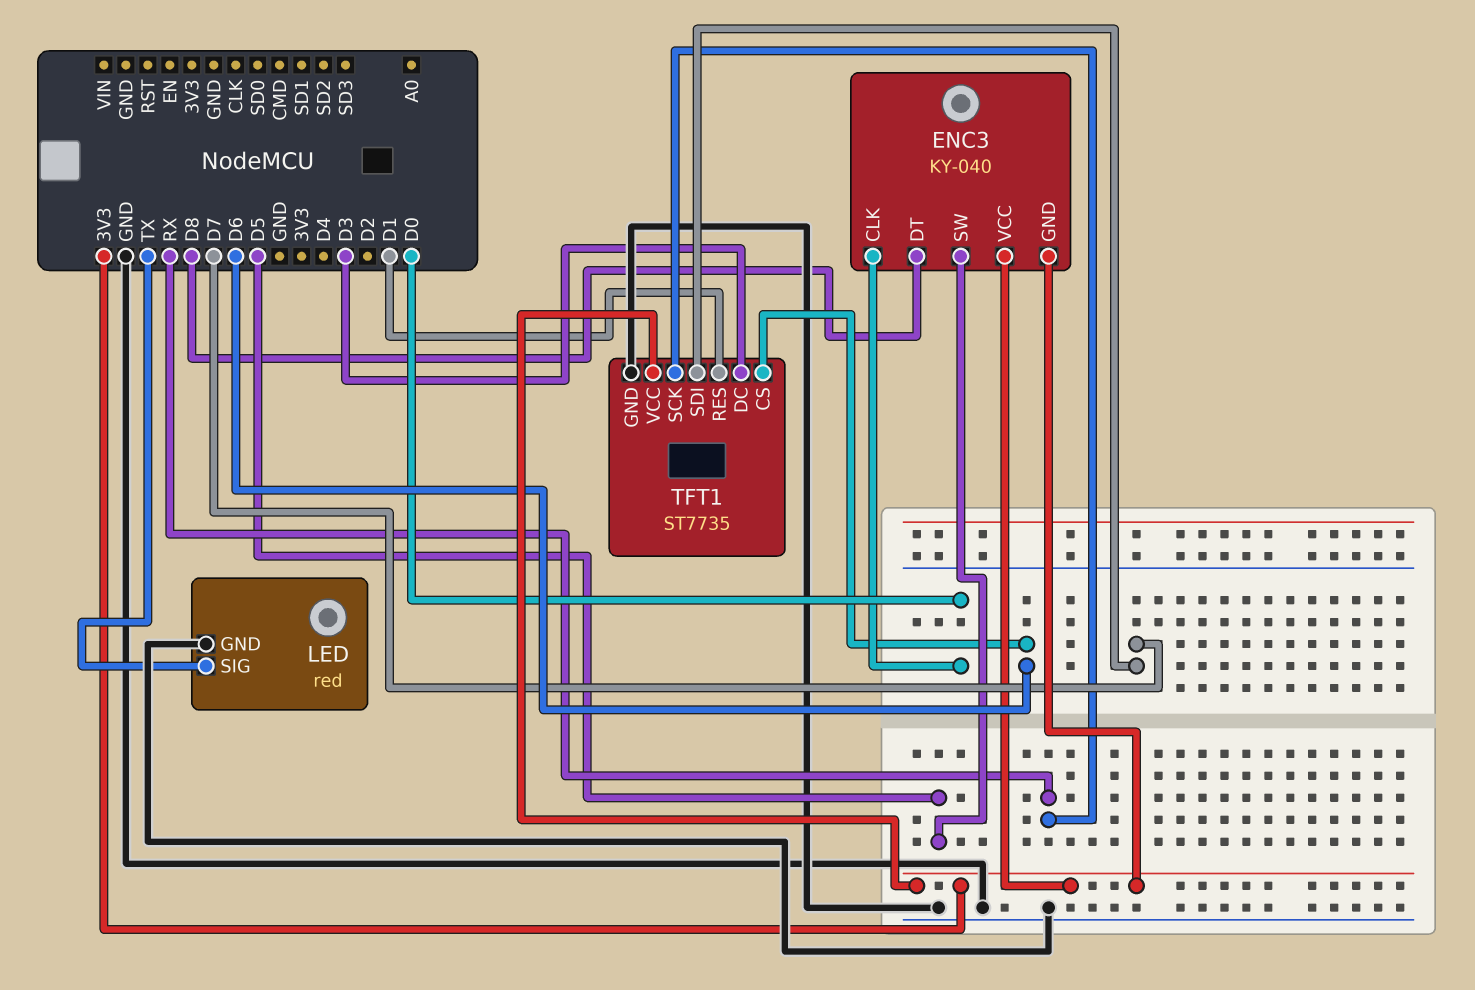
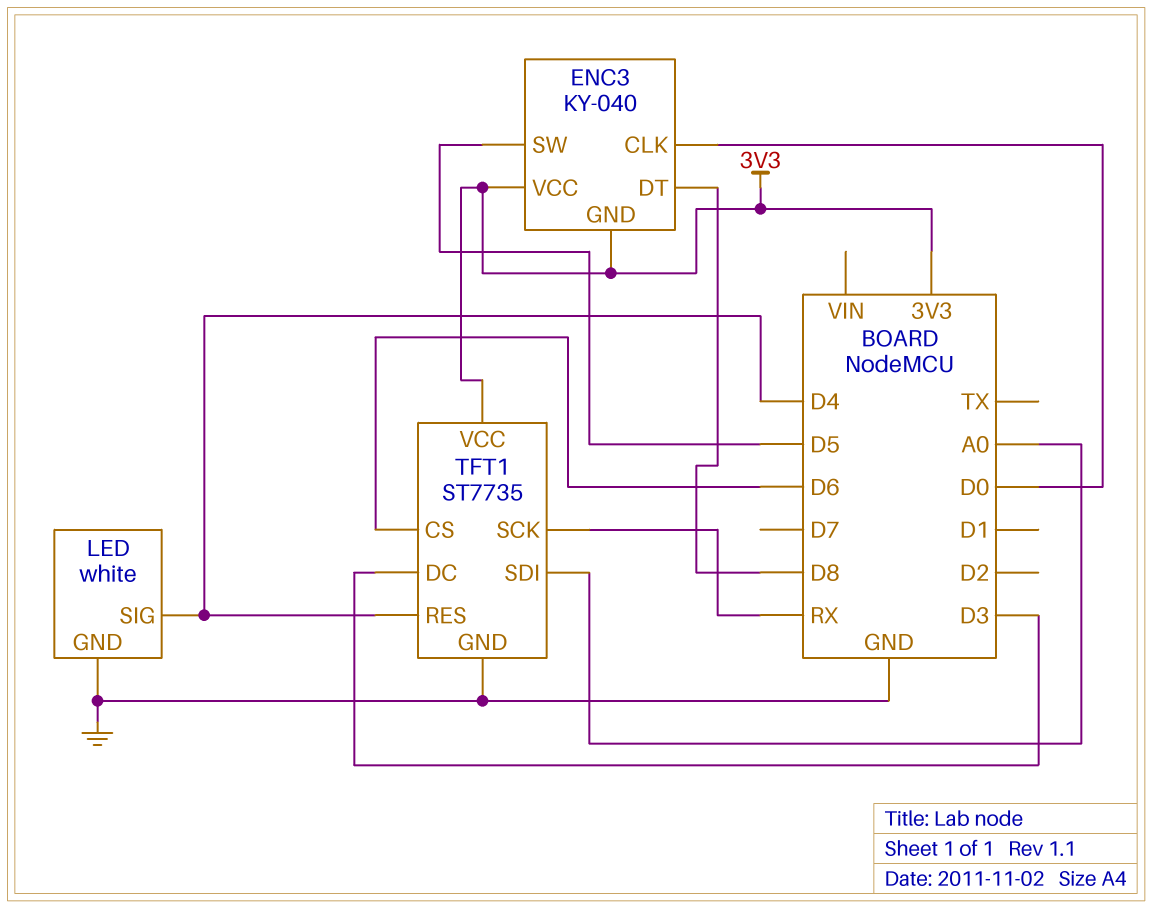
LED: red -> white
LED pin SIG: TX -> D4
TFT1 pin RES: D1 -> D4
TFT1 pin SDI: D7 -> A0

